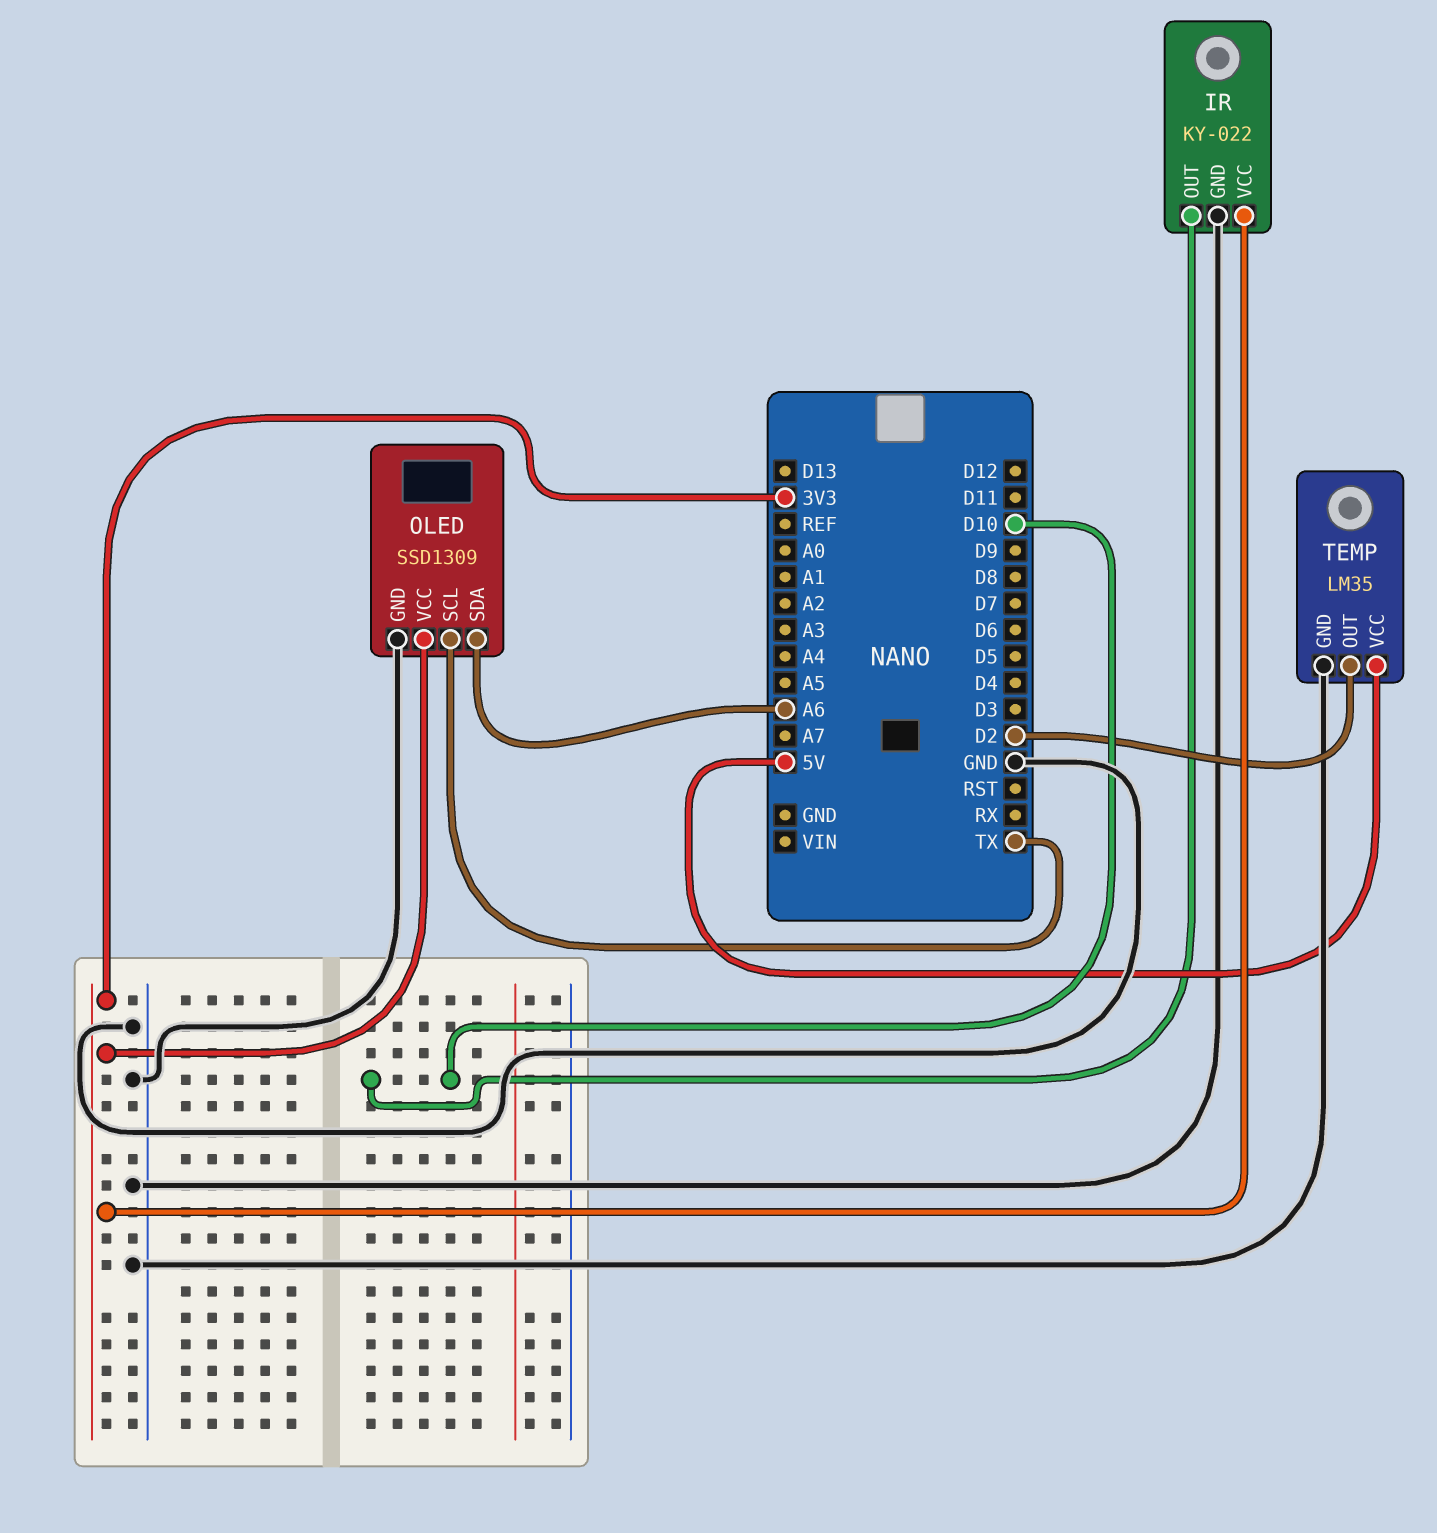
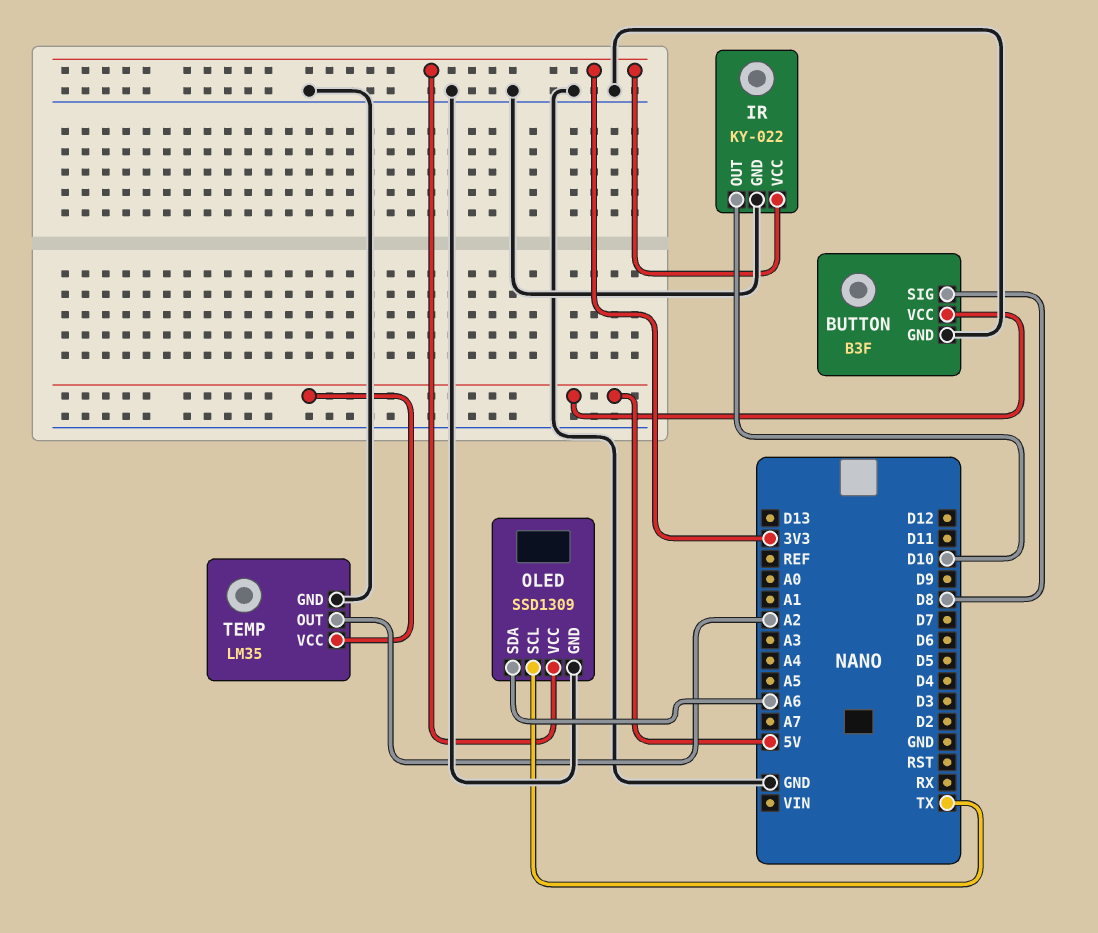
BUTTON: none -> B3F
BUTTON pin GND: none -> GND
BUTTON pin SIG: none -> D8
BUTTON pin VCC: none -> 5V
TEMP pin OUT: D2 -> A2

